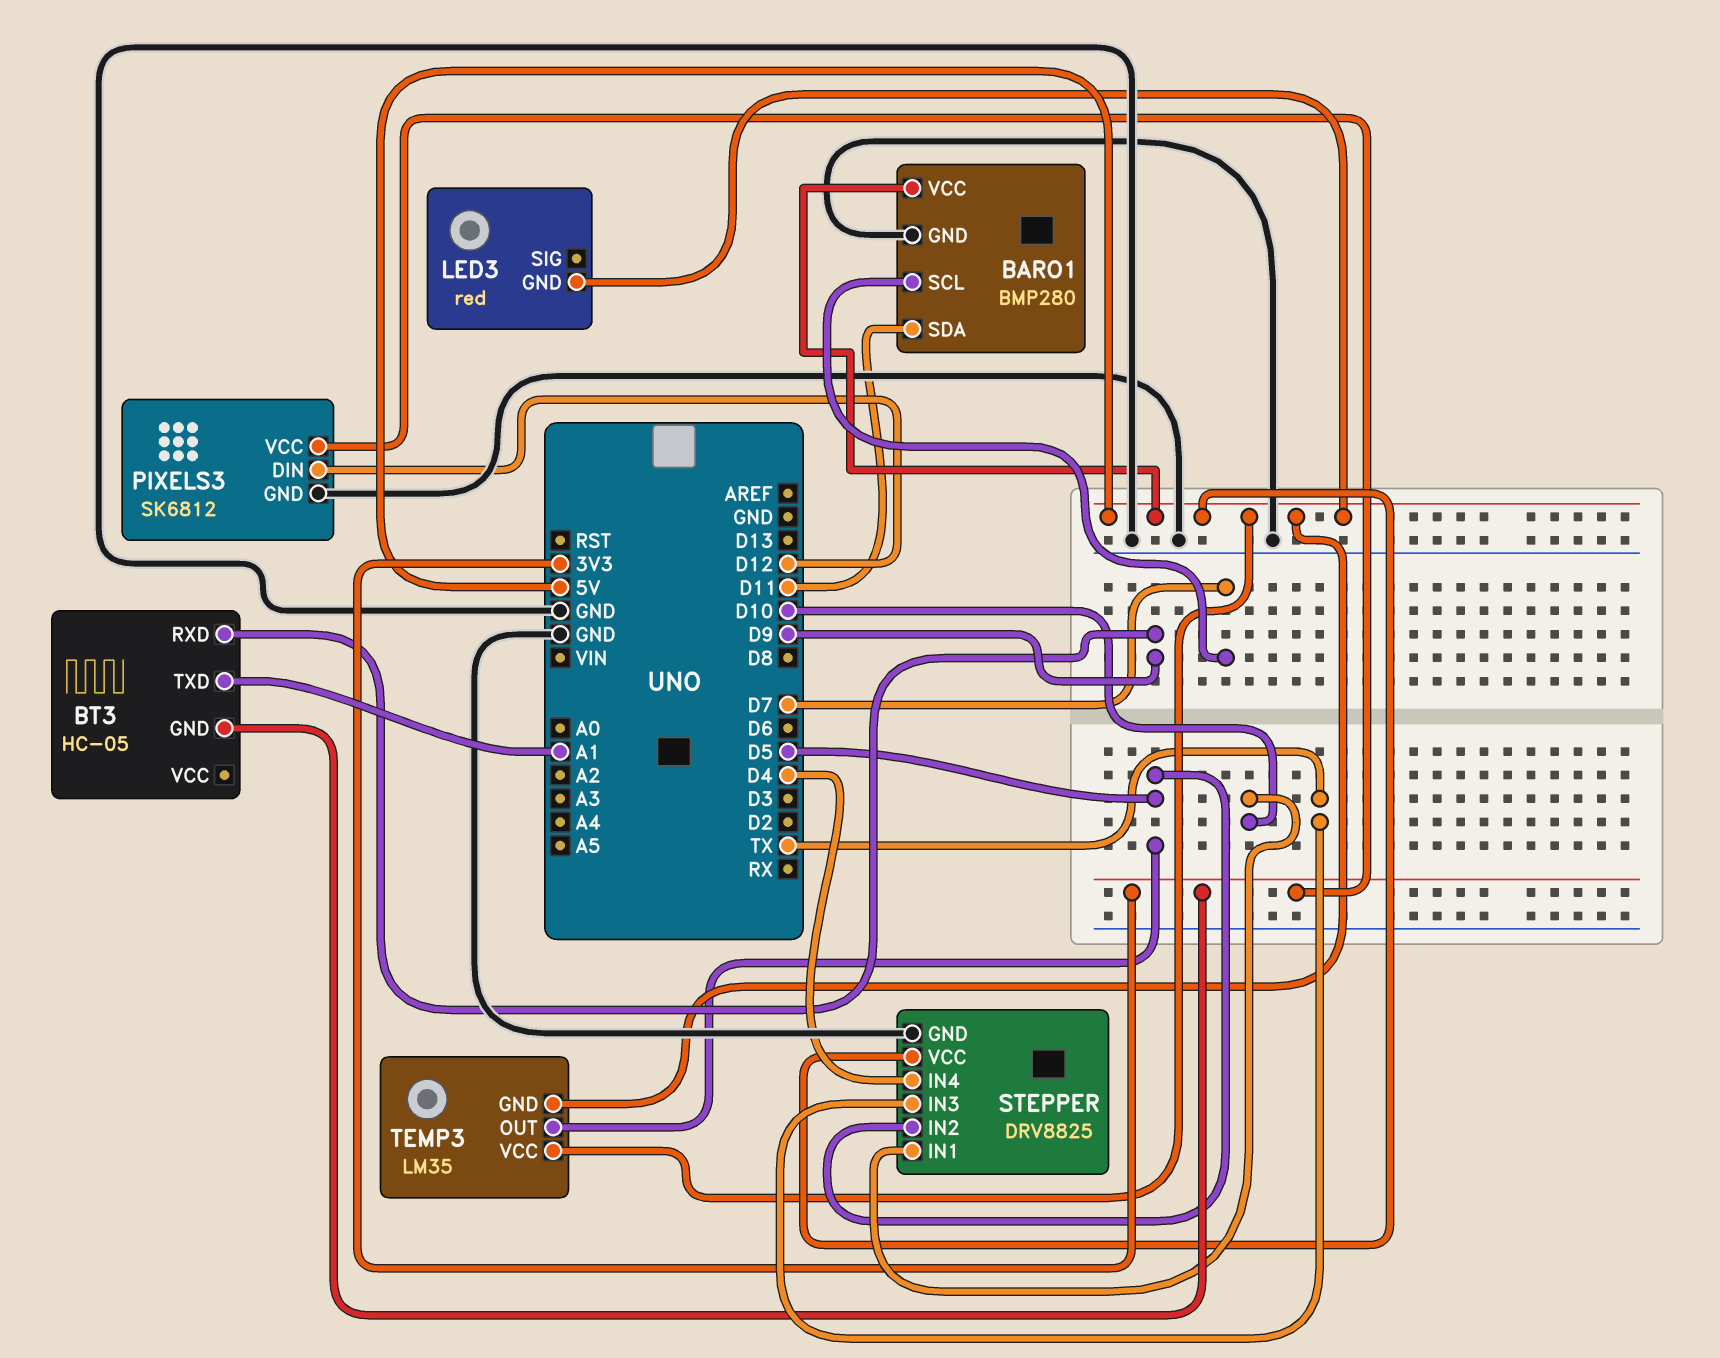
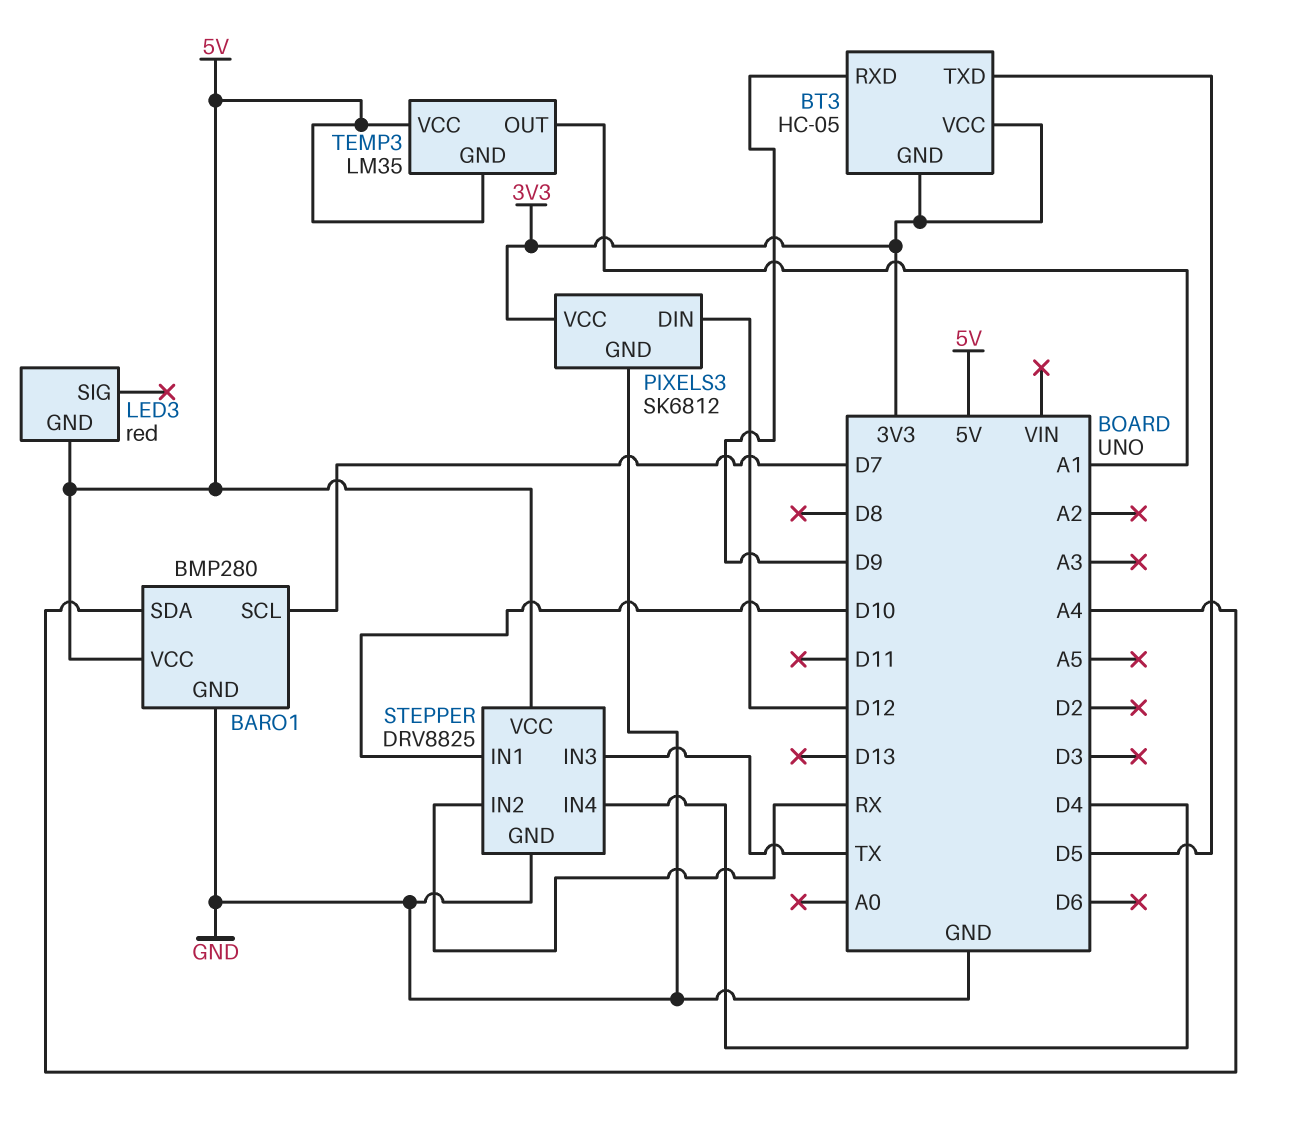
BARO1 pin SDA: D11 -> A4
BT3 pin TXD: A1 -> D5
BT3 pin VCC: none -> 3V3
STEPPER pin IN2: D5 -> RX
TEMP3 pin OUT: D5 -> A1

